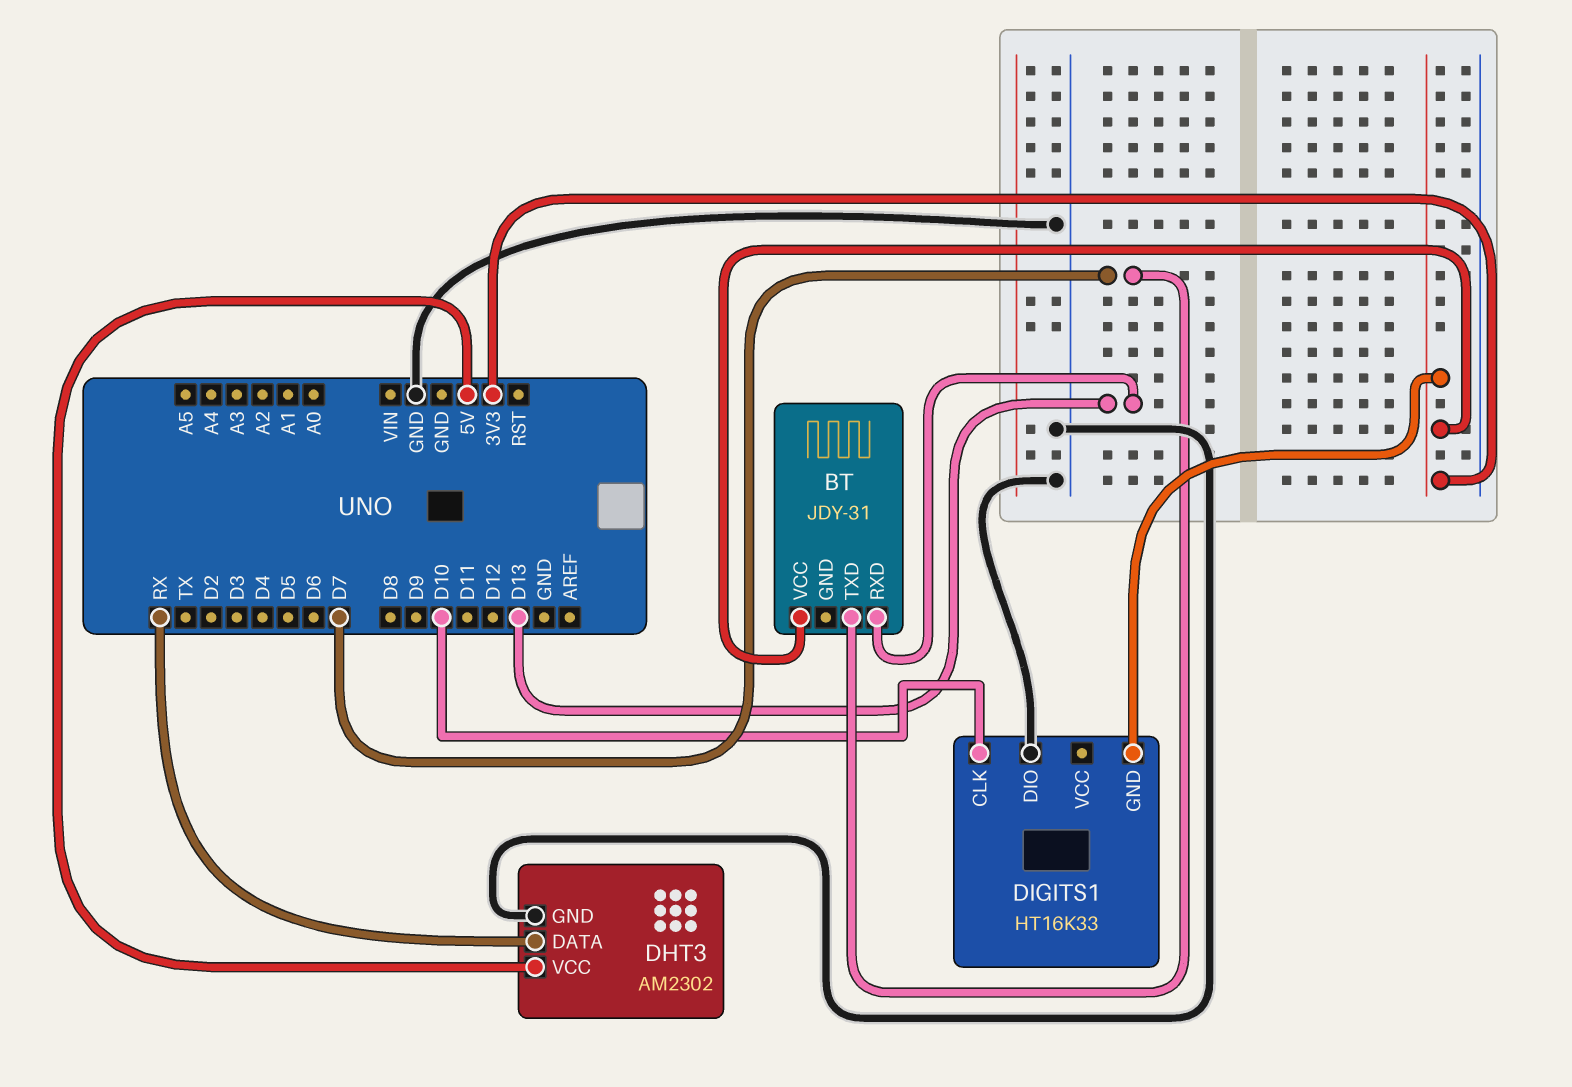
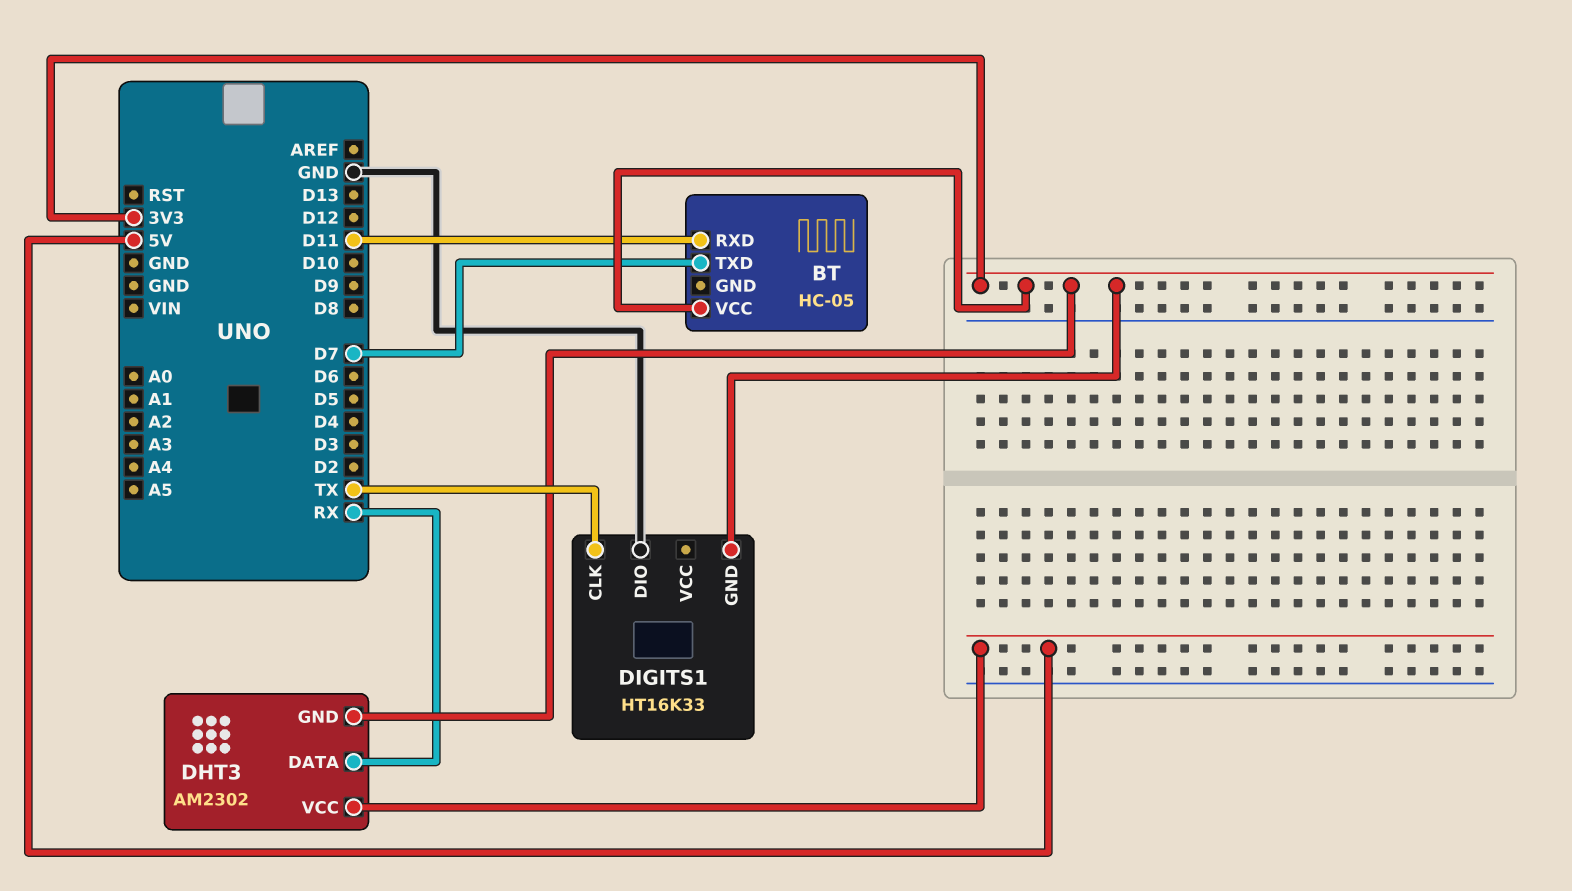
BT: JDY-31 -> HC-05
BT pin RXD: D13 -> D11
DHT3 pin GND: GND -> 3V3
DIGITS1 pin CLK: D10 -> TX

